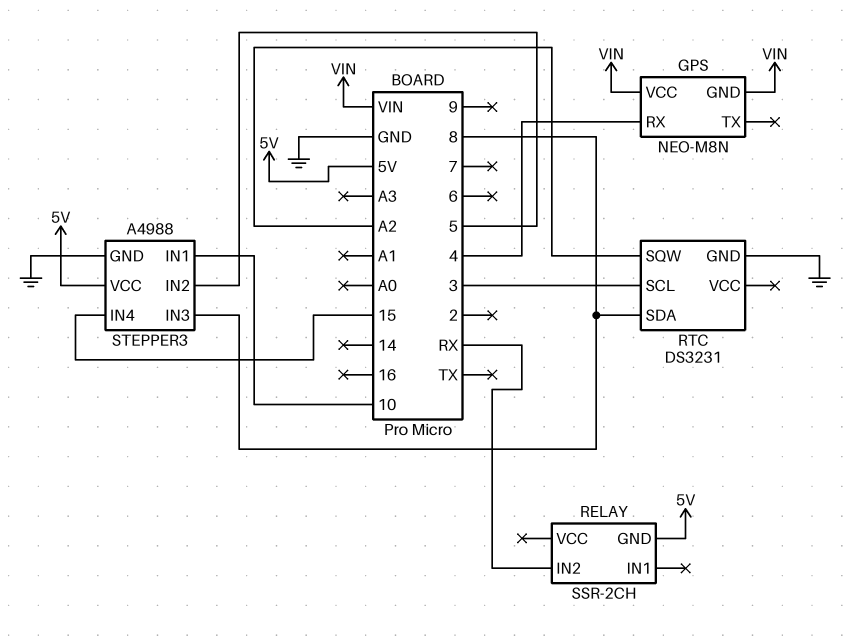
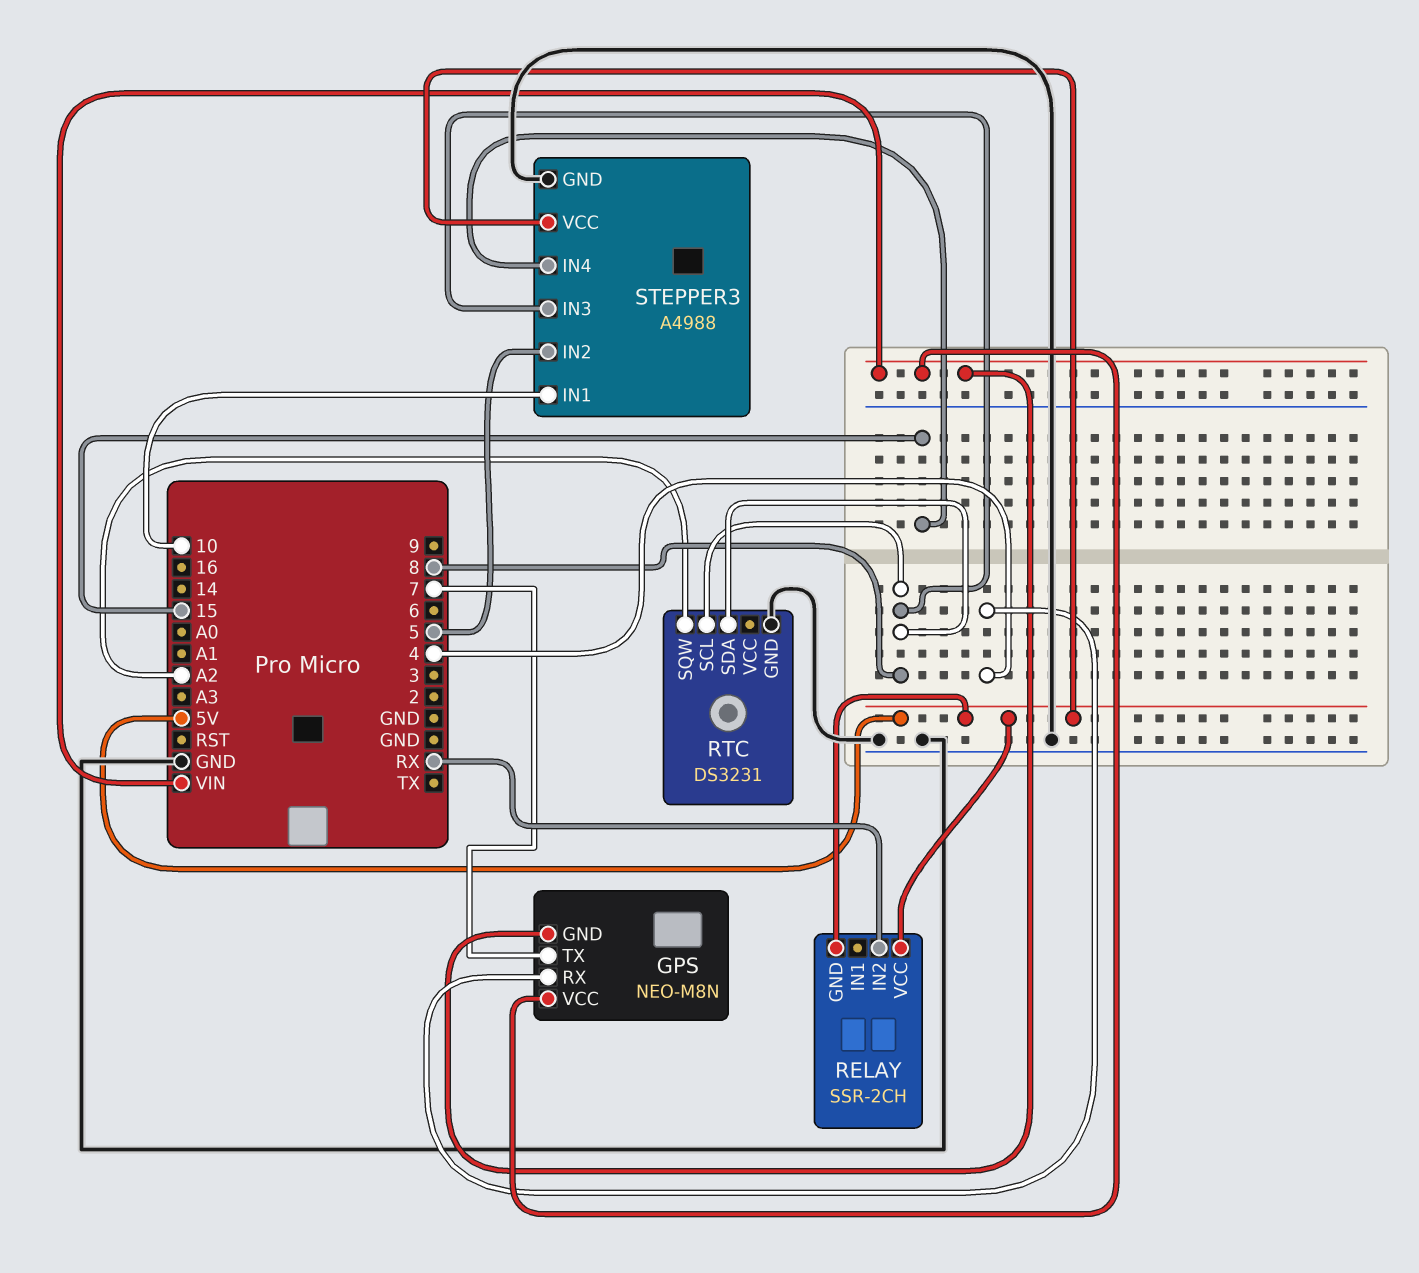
GPS pin TX: none -> 7
RELAY pin VCC: none -> 5V
RTC pin SCL: 3 -> 8

